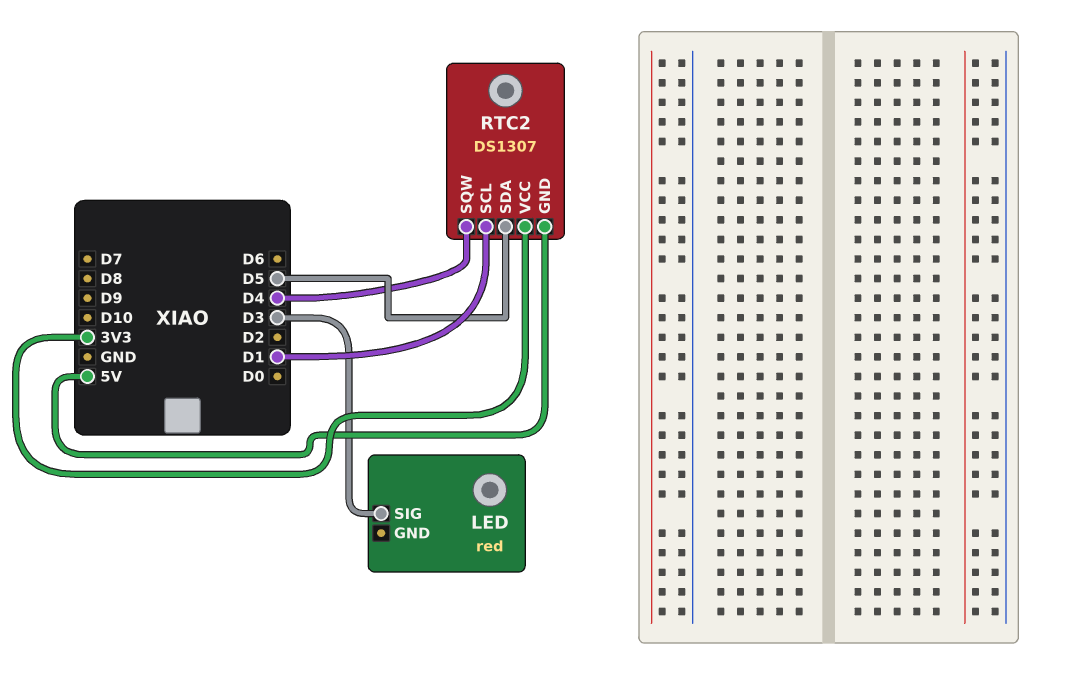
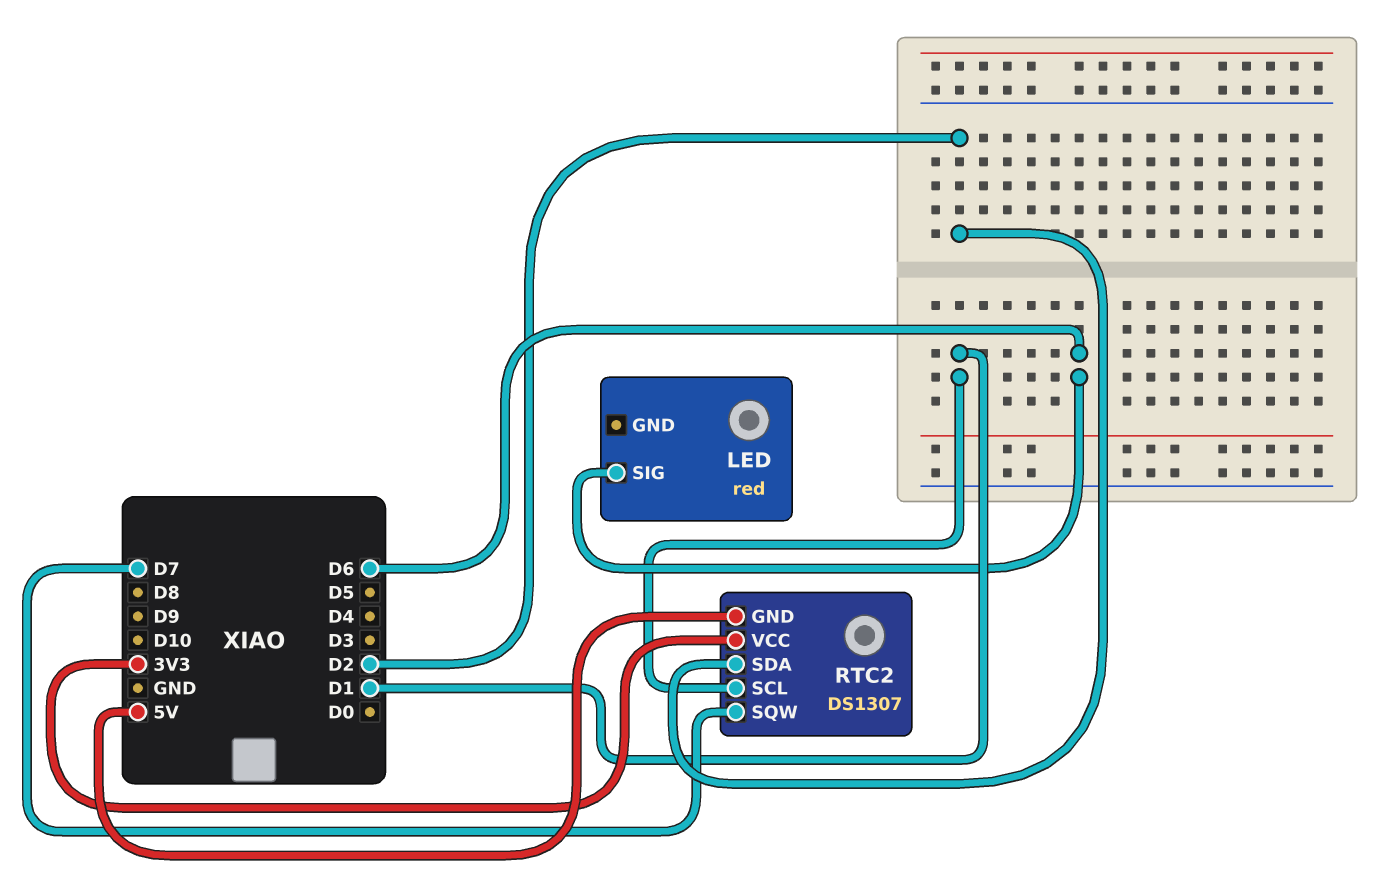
LED pin SIG: D3 -> D6
RTC2 pin SDA: D5 -> D2
RTC2 pin SQW: D4 -> D7

